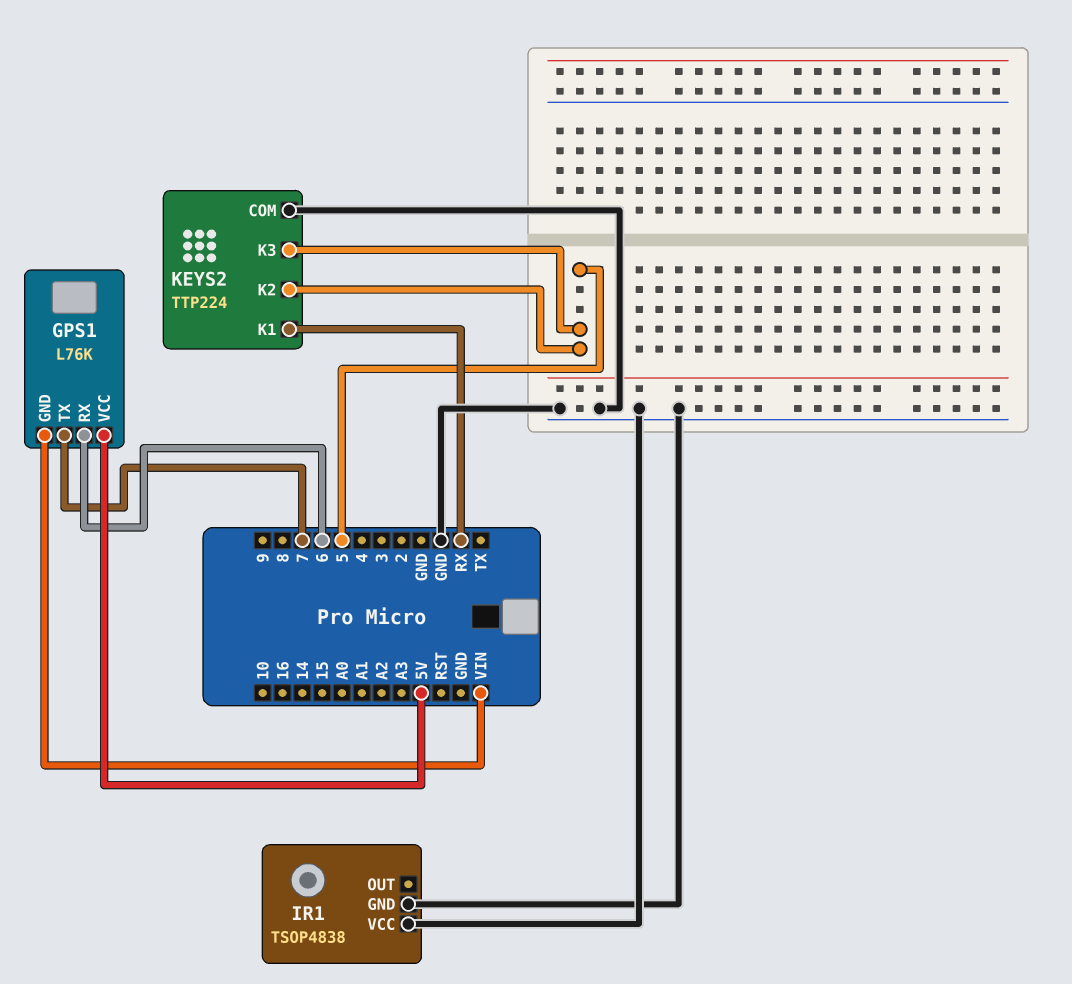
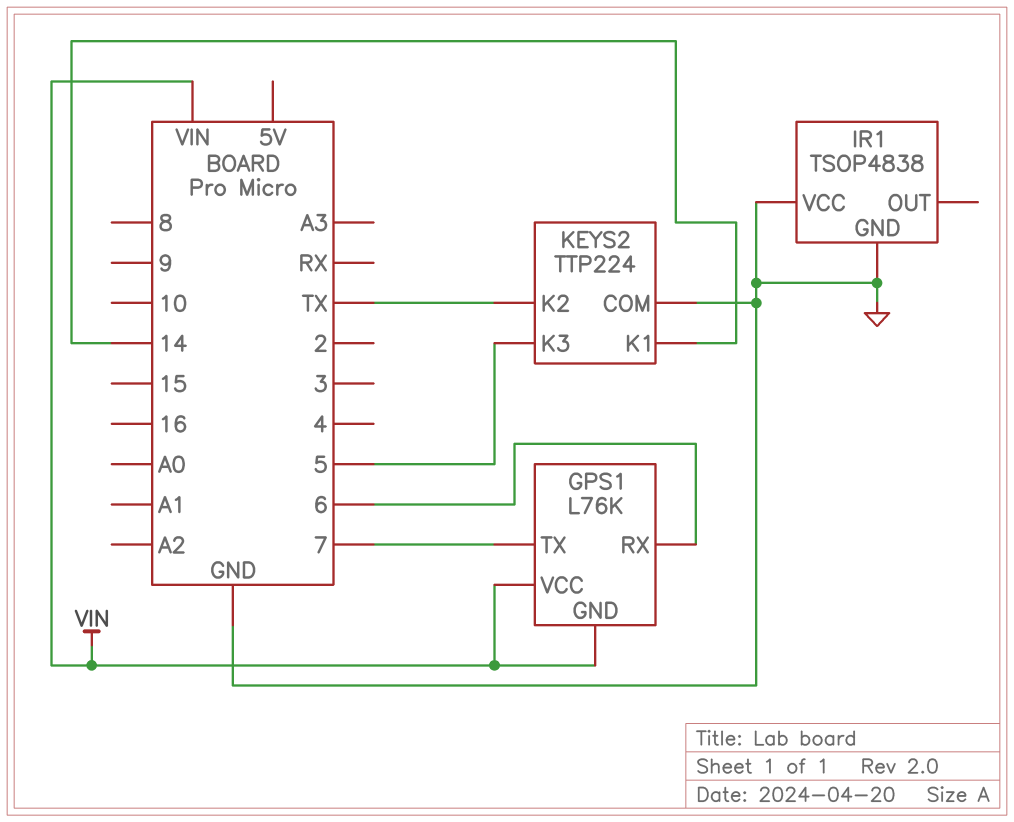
GPS1 pin VCC: 5V -> VIN
KEYS2 pin K1: RX -> 14
KEYS2 pin K2: 5 -> TX

